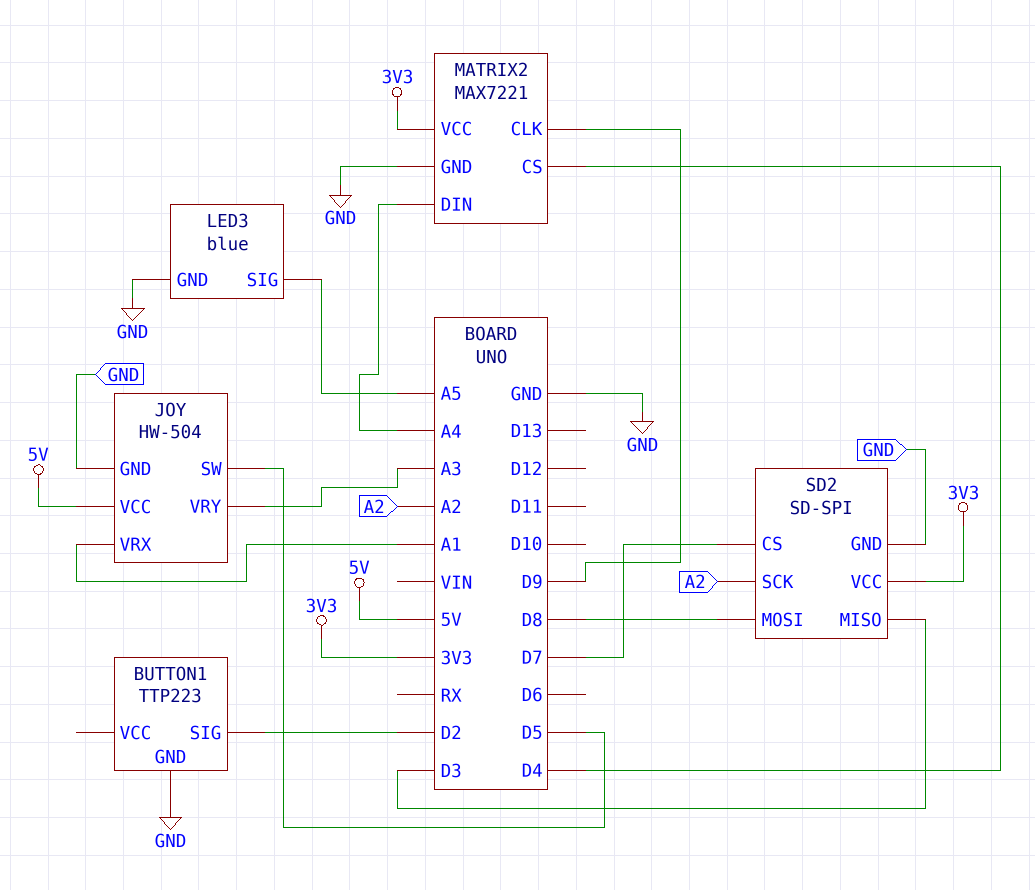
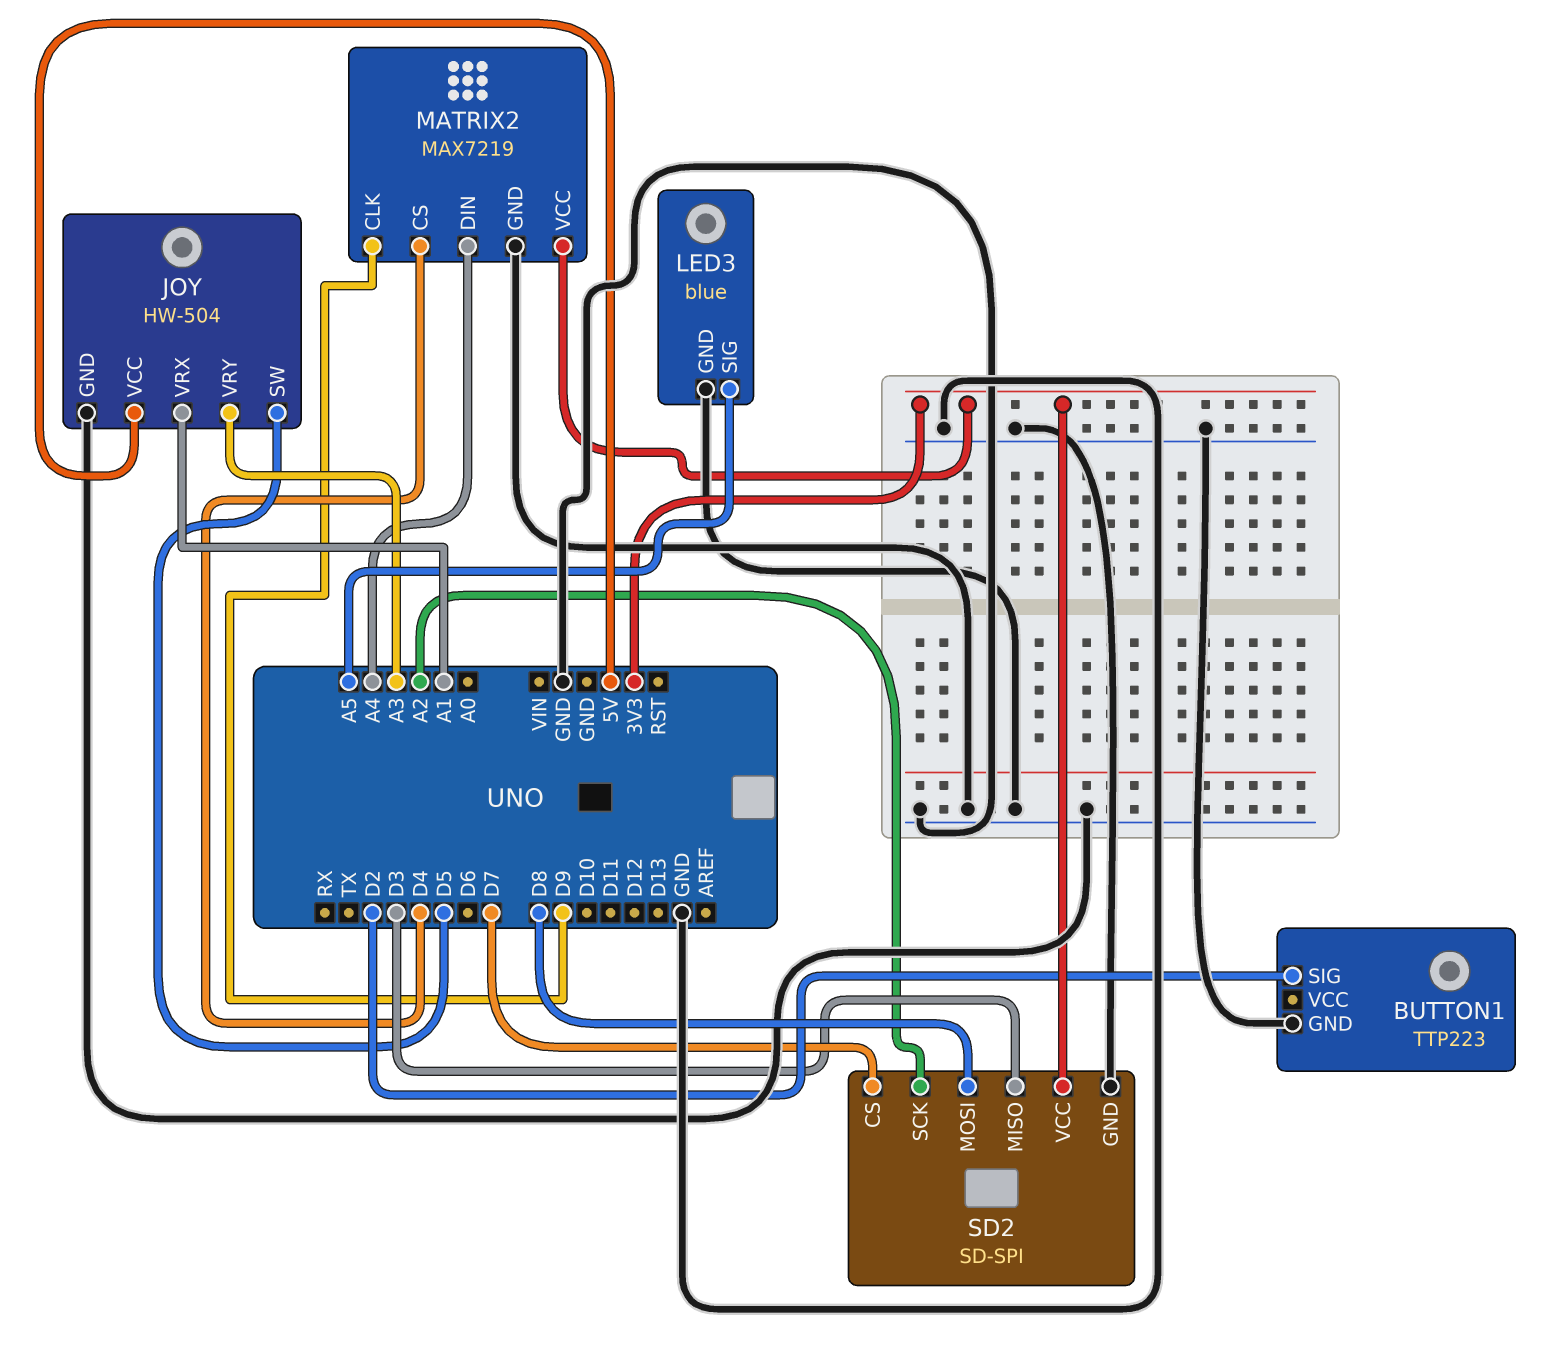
MATRIX2: MAX7221 -> MAX7219

